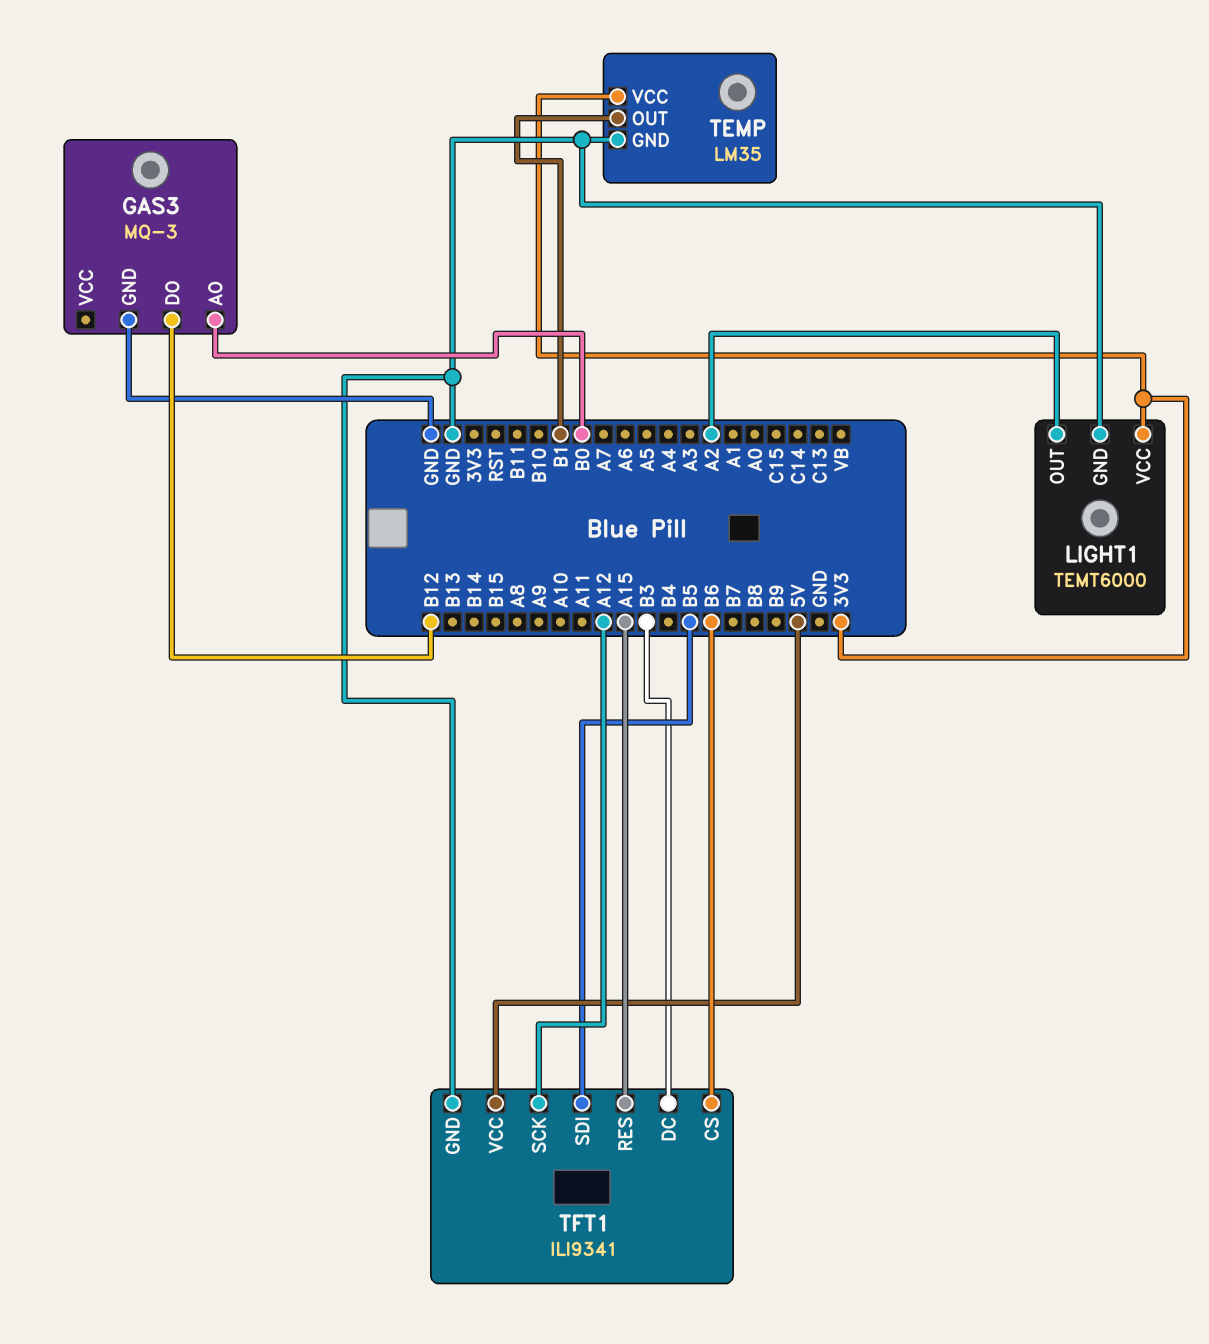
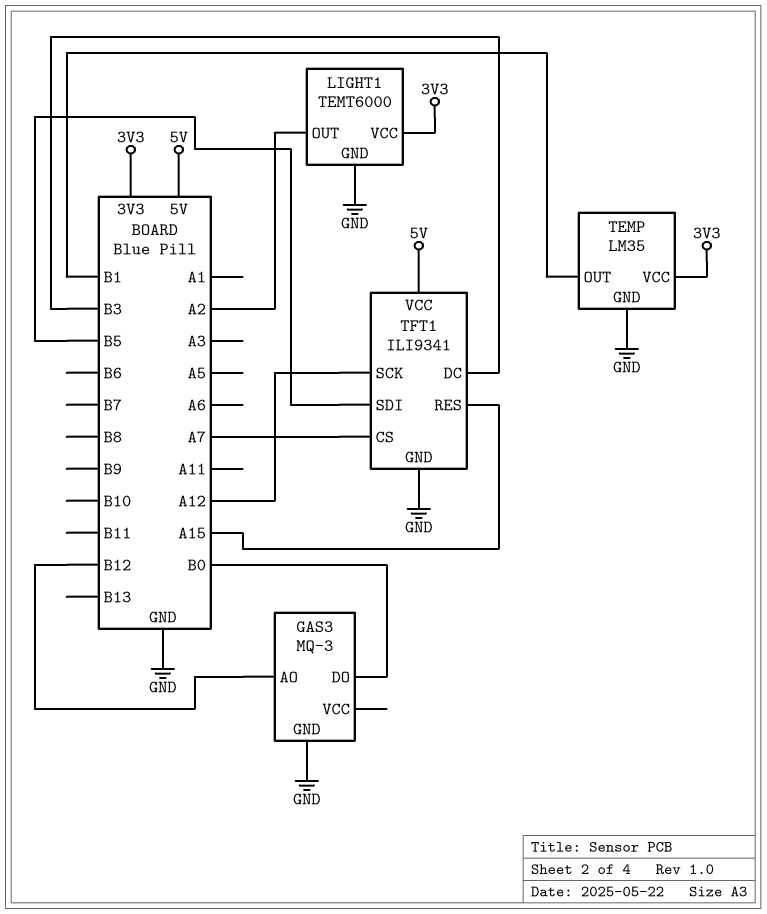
GAS3 pin AO: B0 -> B12
GAS3 pin DO: B12 -> B0
TFT1 pin CS: B6 -> A7

